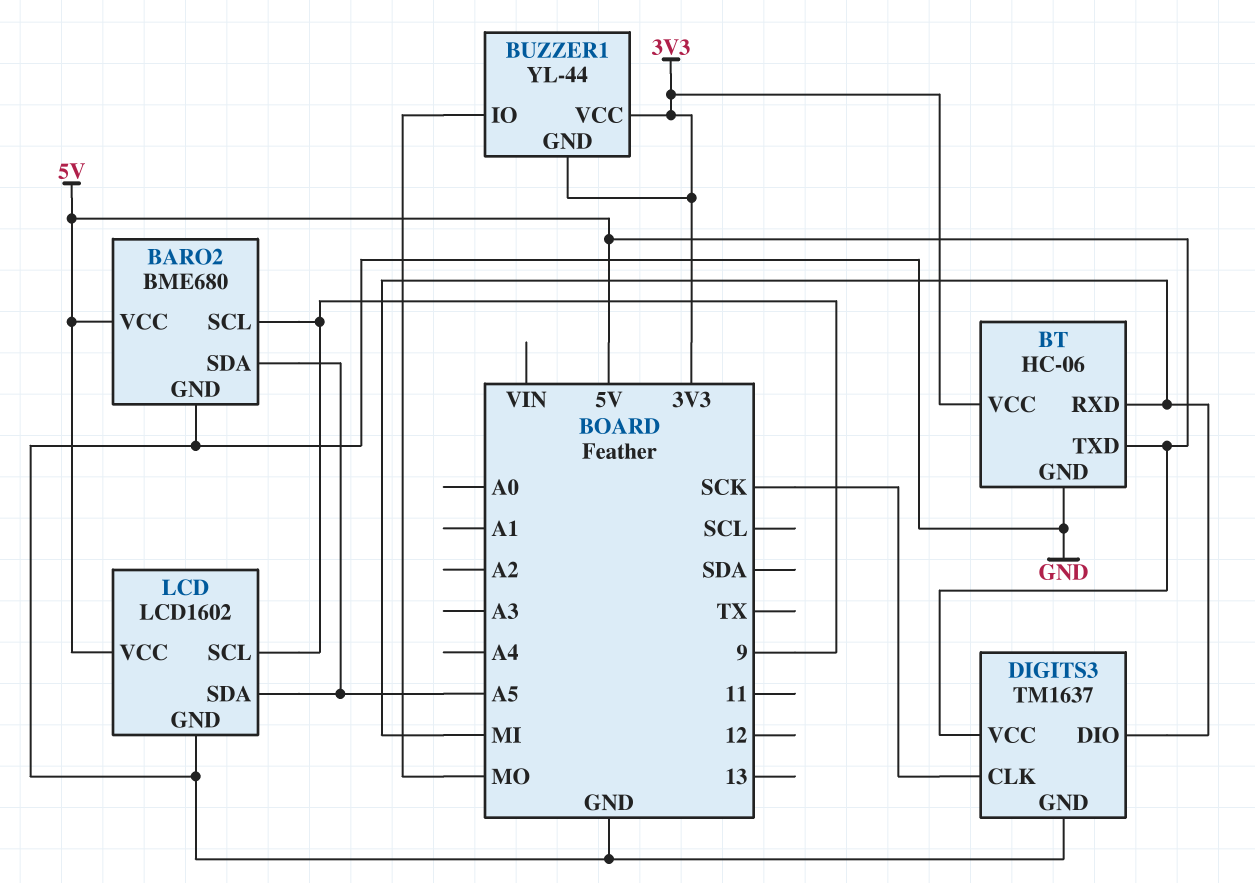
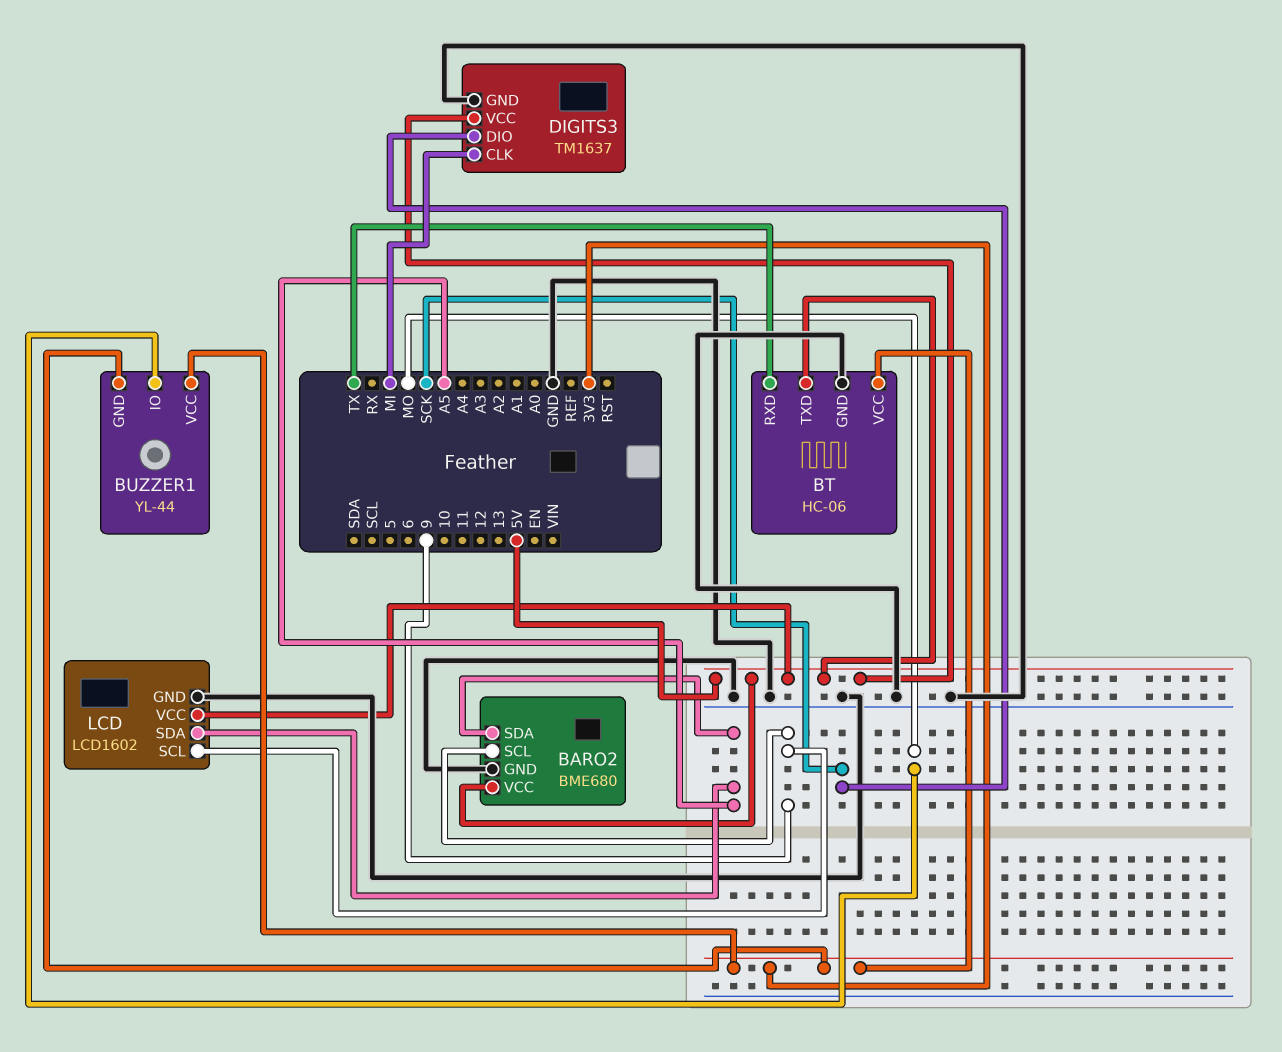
BT pin RXD: MI -> TX
DIGITS3 pin CLK: SCK -> MI
DIGITS3 pin DIO: MI -> SCK

